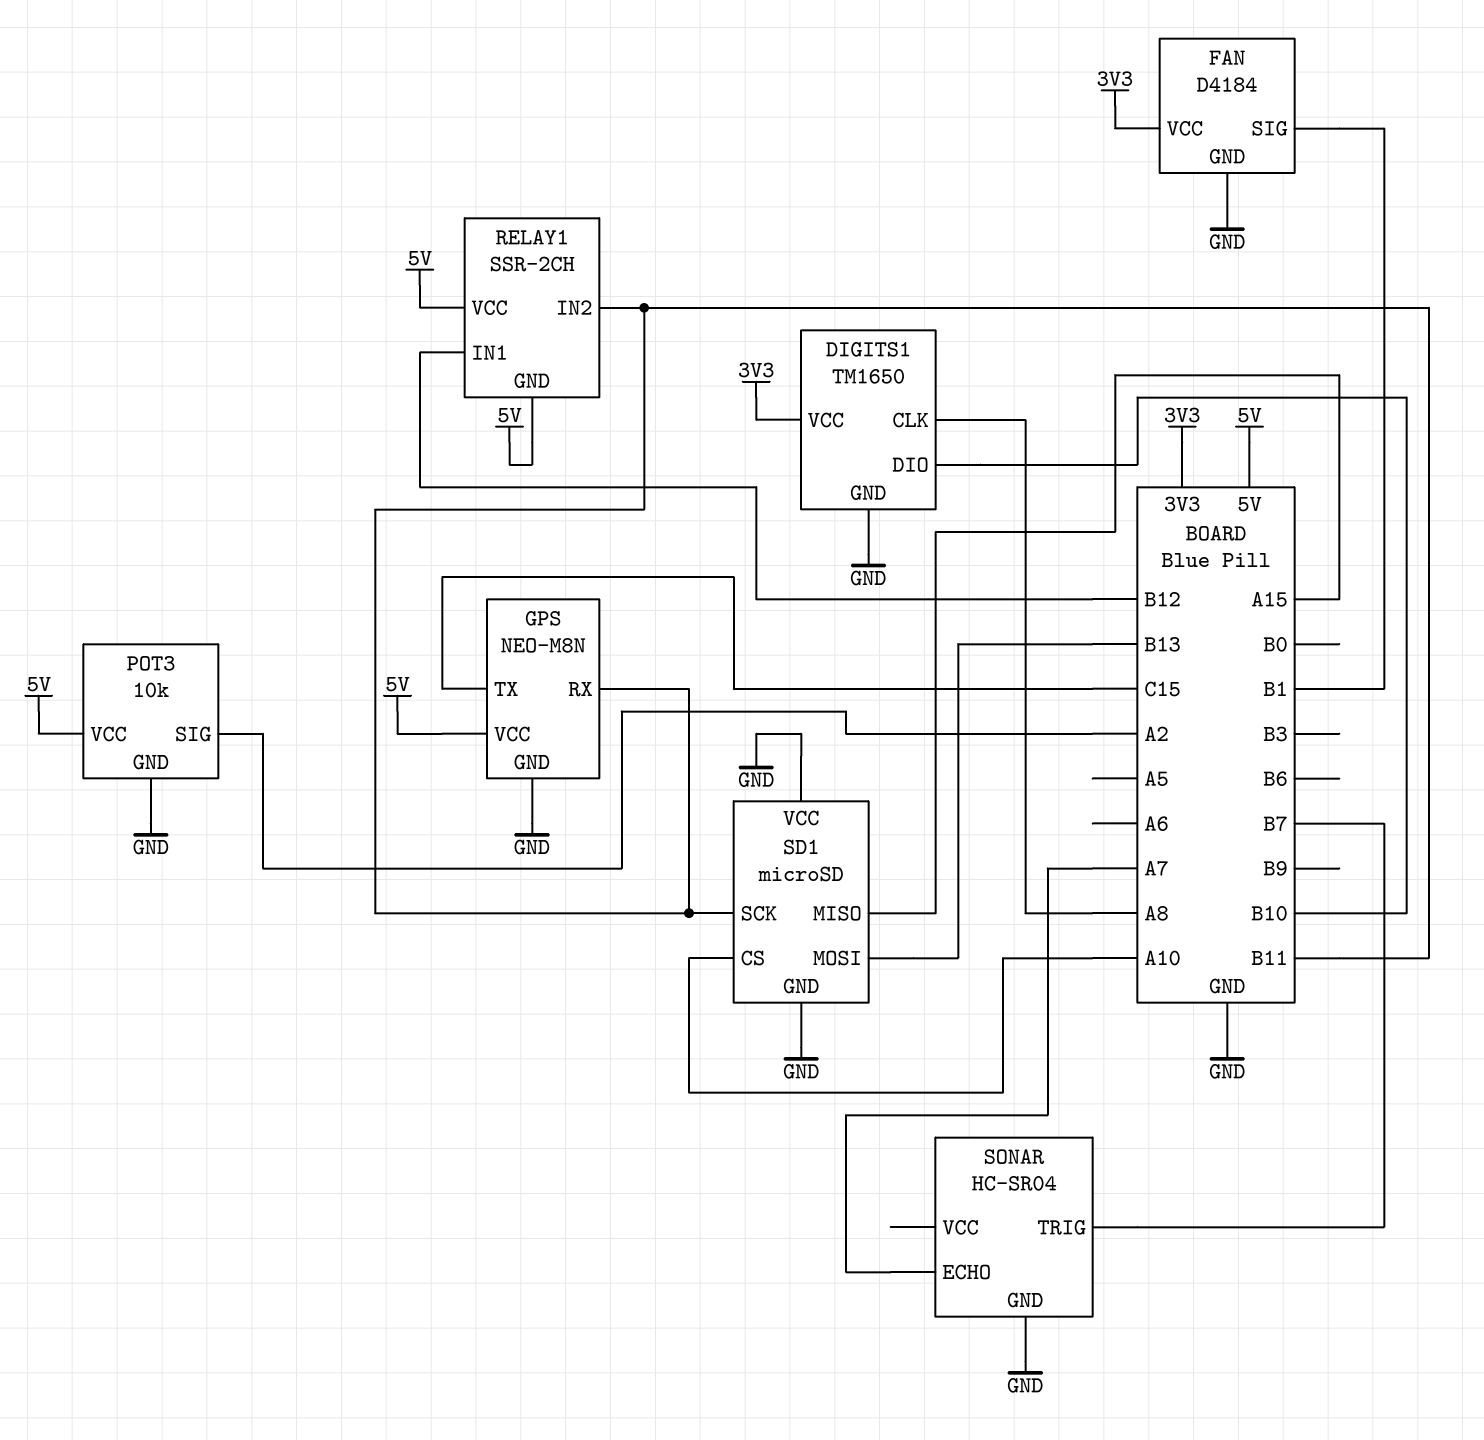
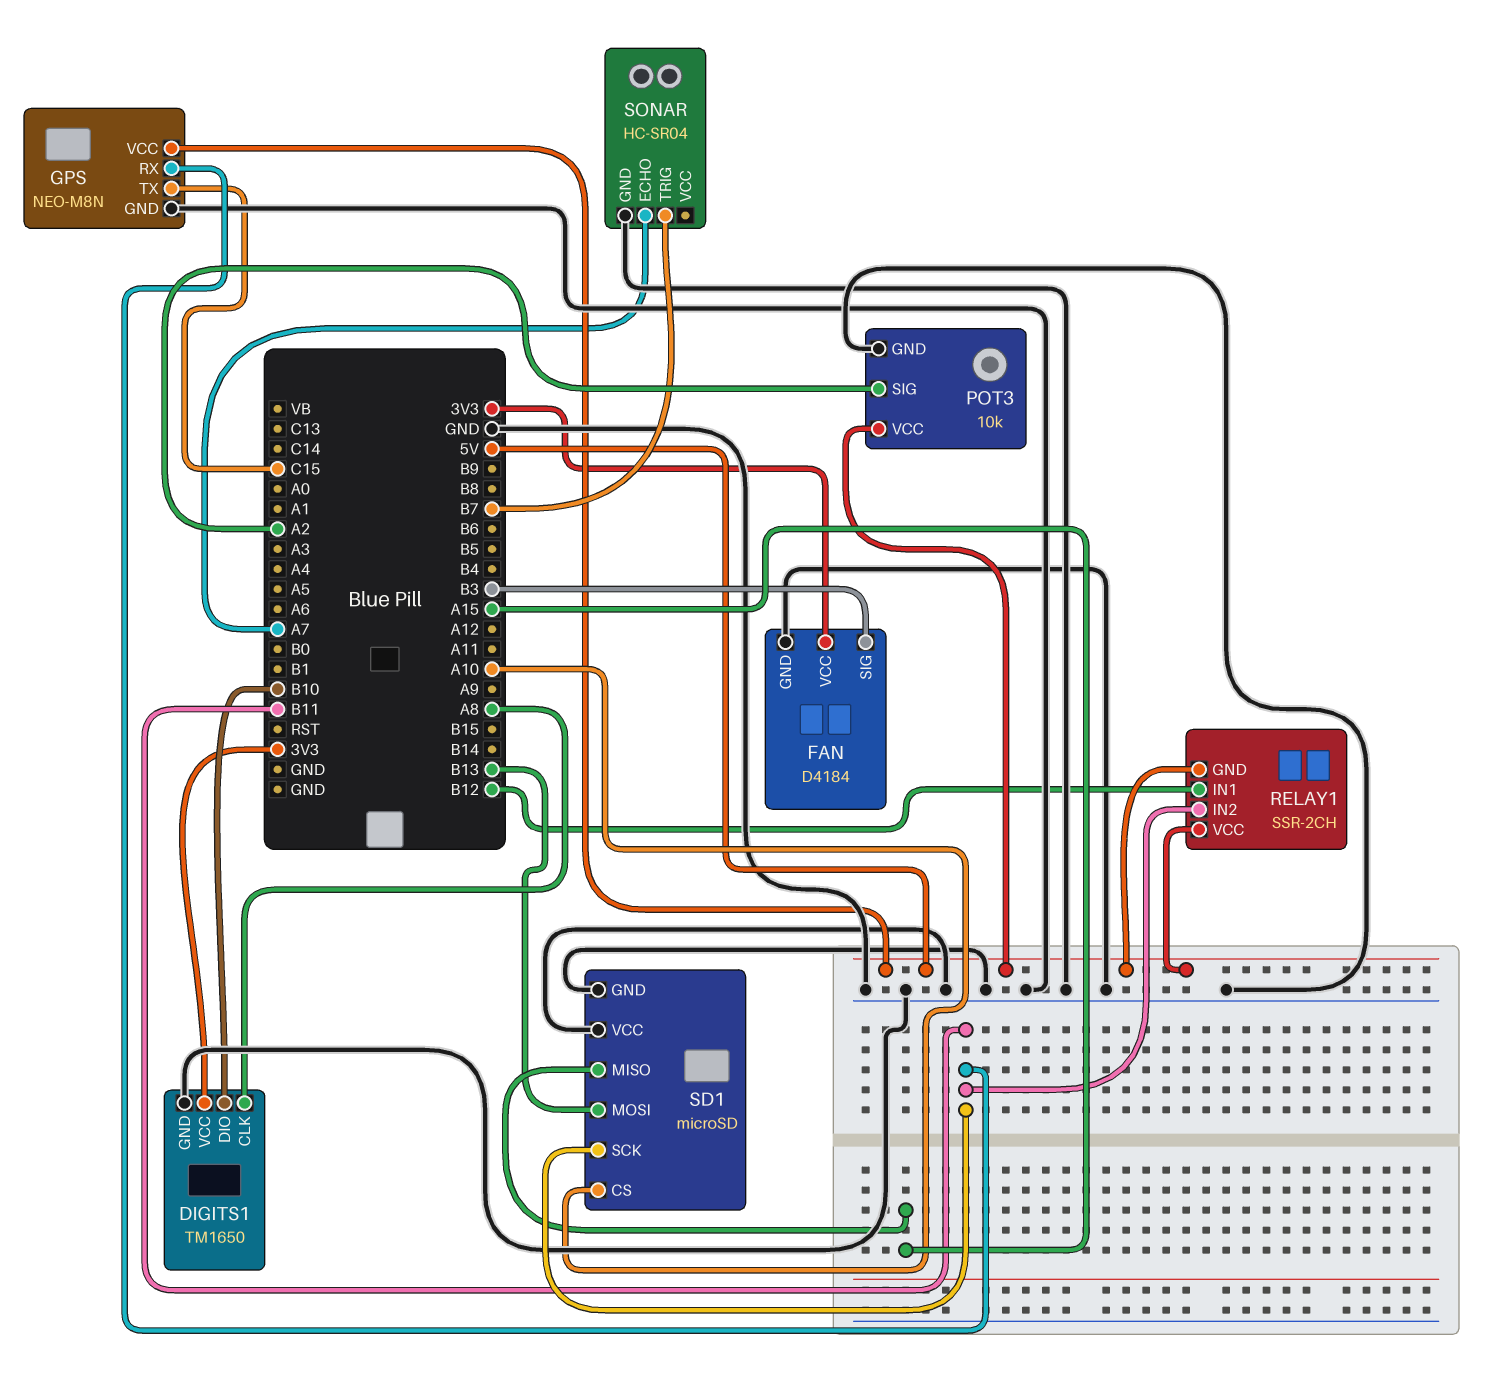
FAN pin SIG: B1 -> B3

